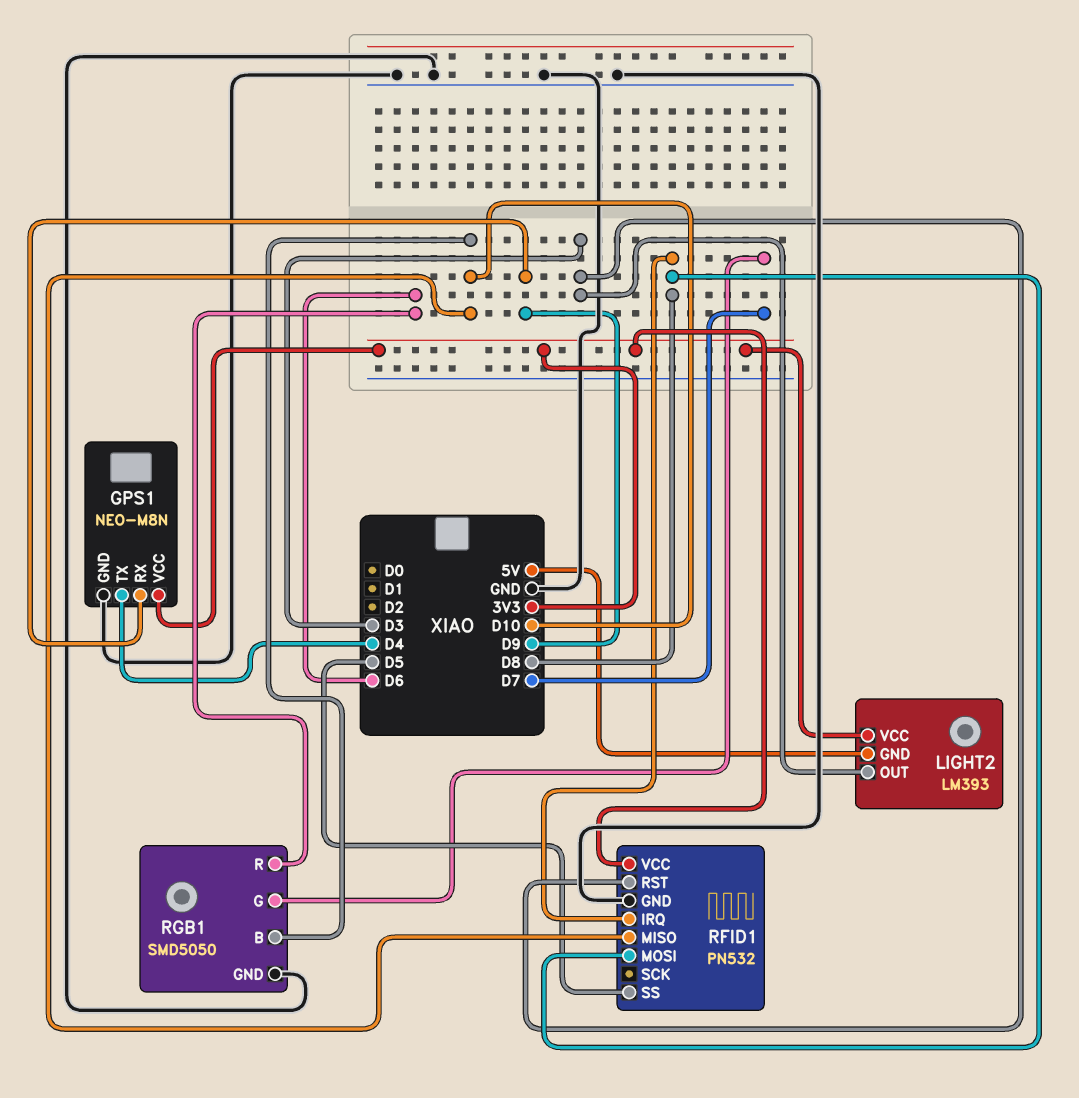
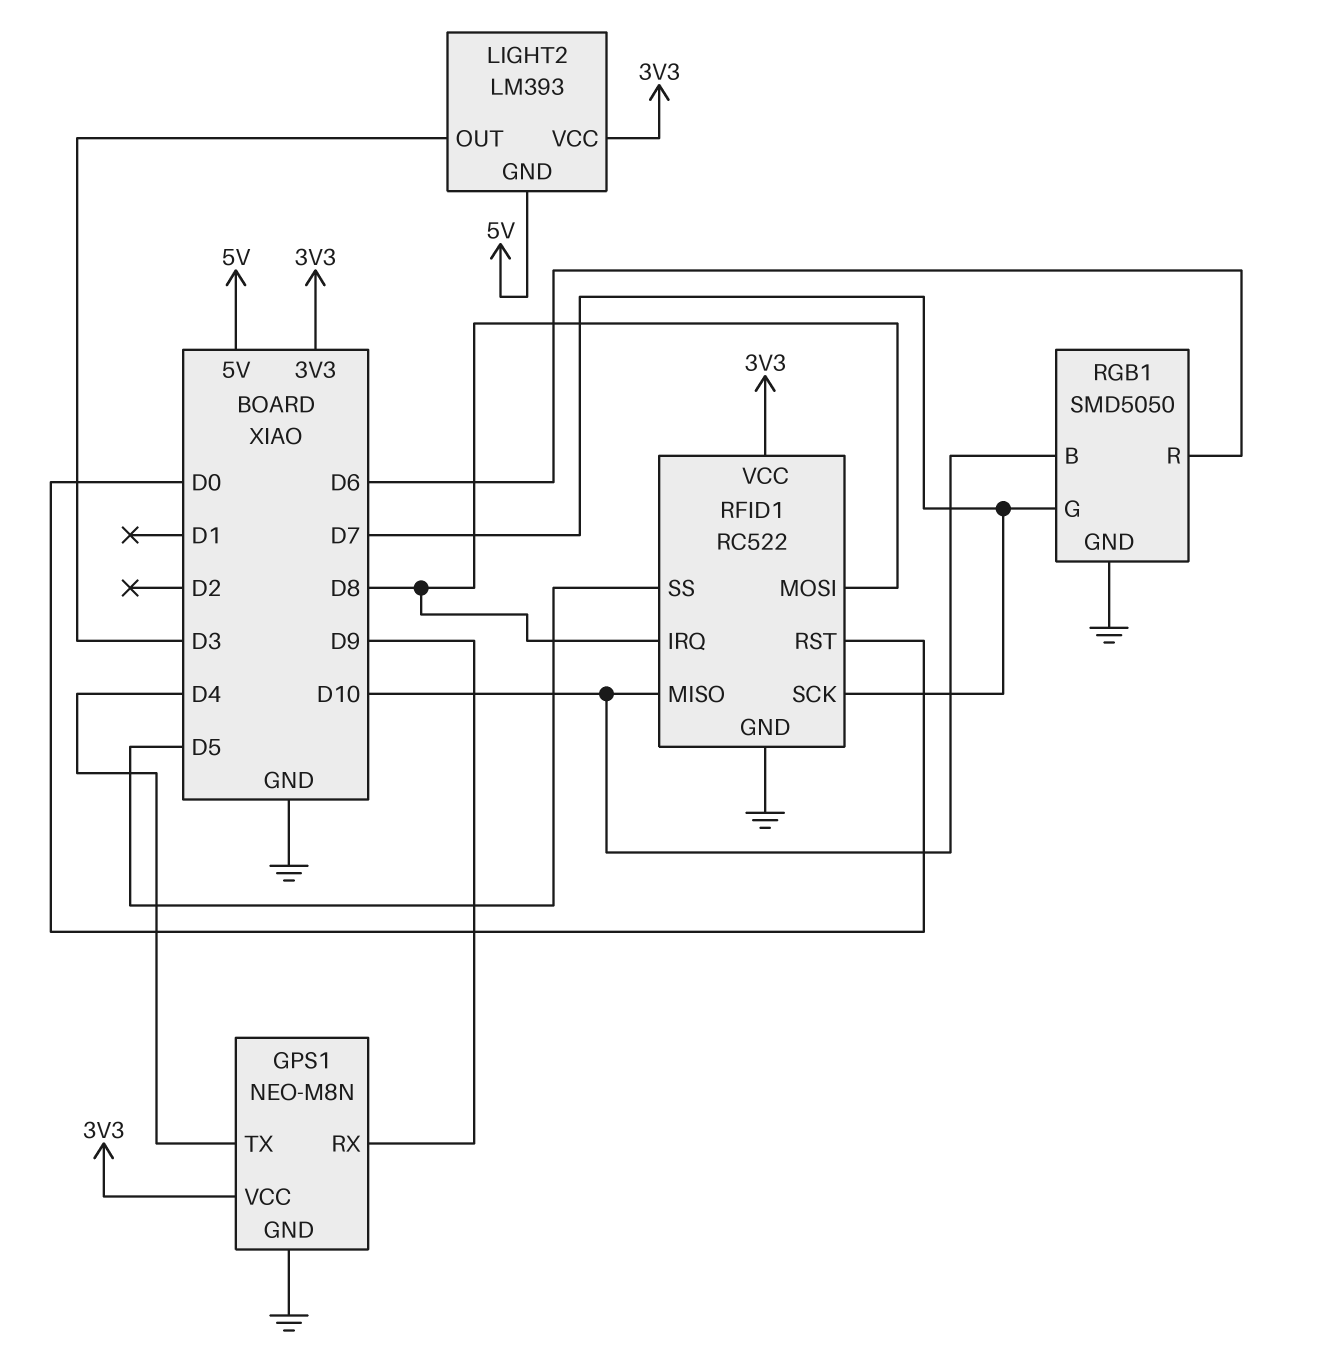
RFID1: PN532 -> RC522
RFID1 pin RST: D3 -> D0
RFID1 pin SCK: none -> D7

